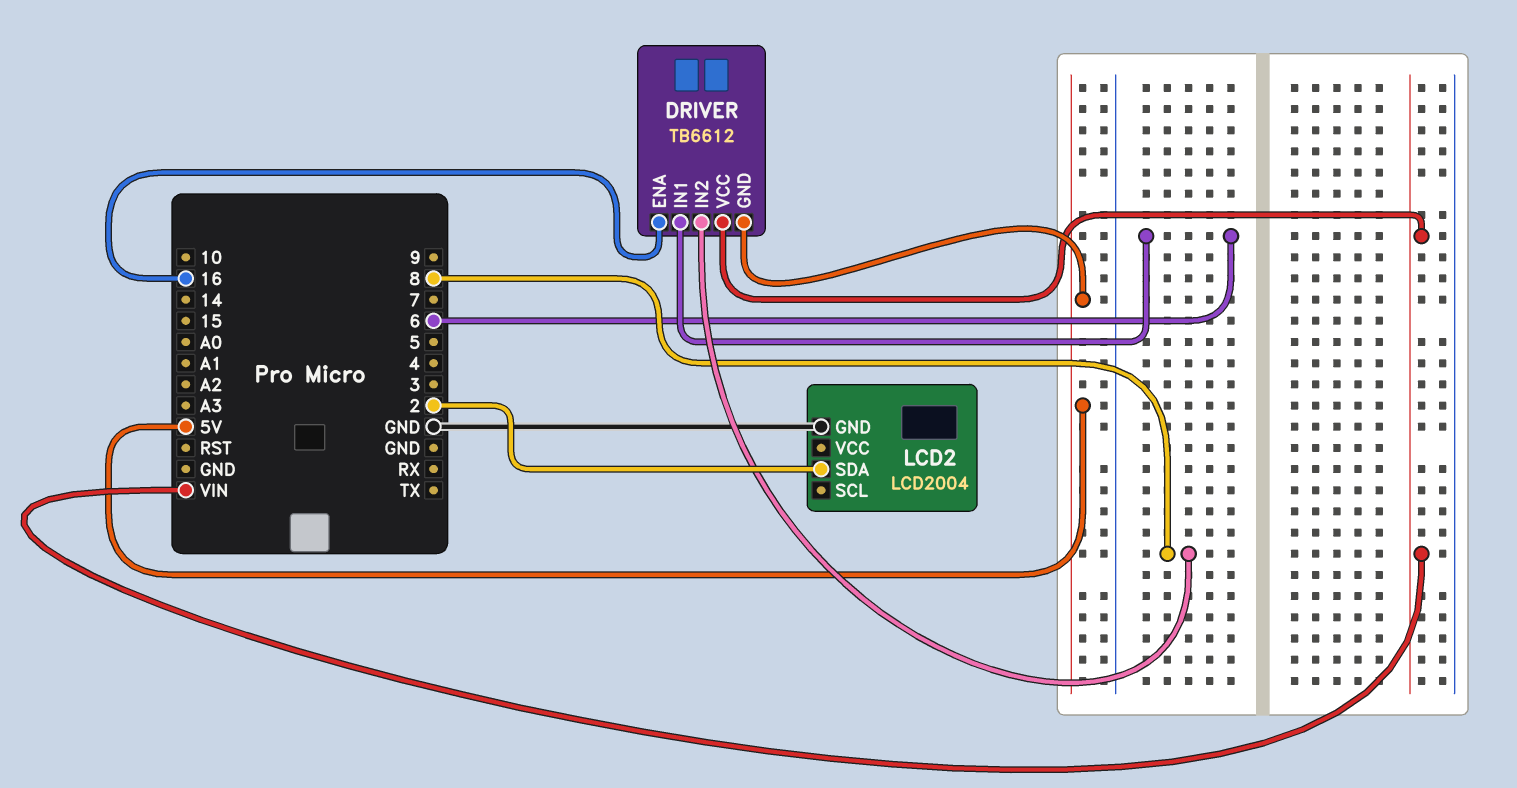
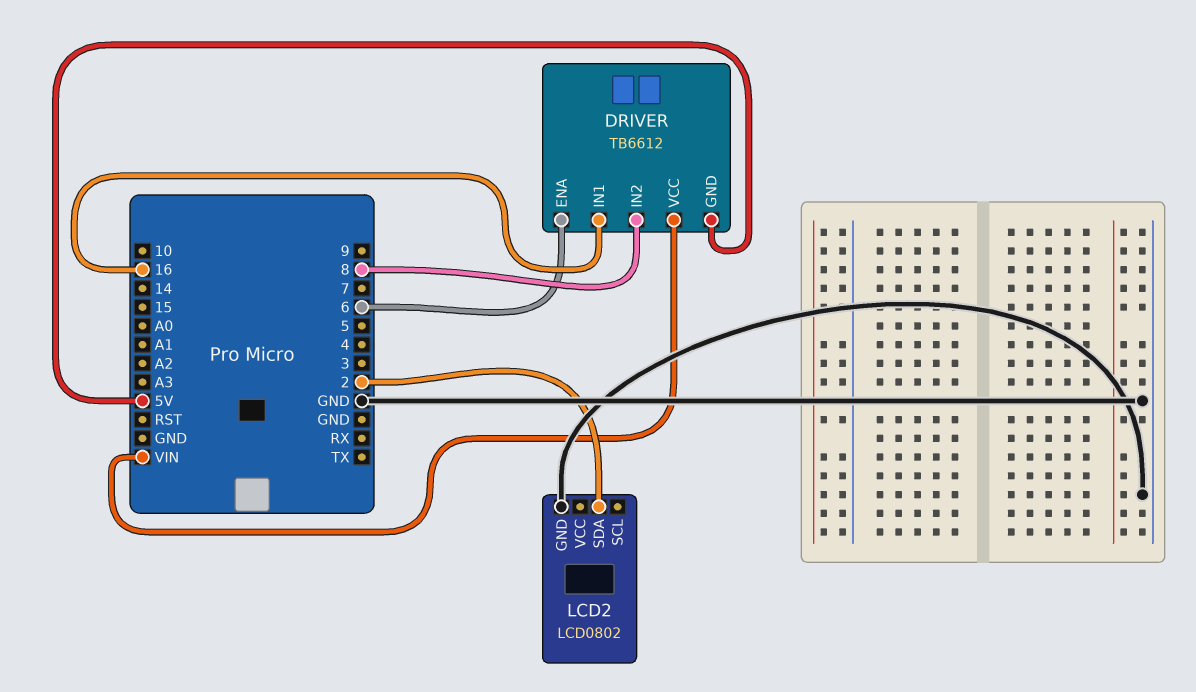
DRIVER pin ENA: 16 -> 6
DRIVER pin IN1: 6 -> 16
LCD2: LCD2004 -> LCD0802

